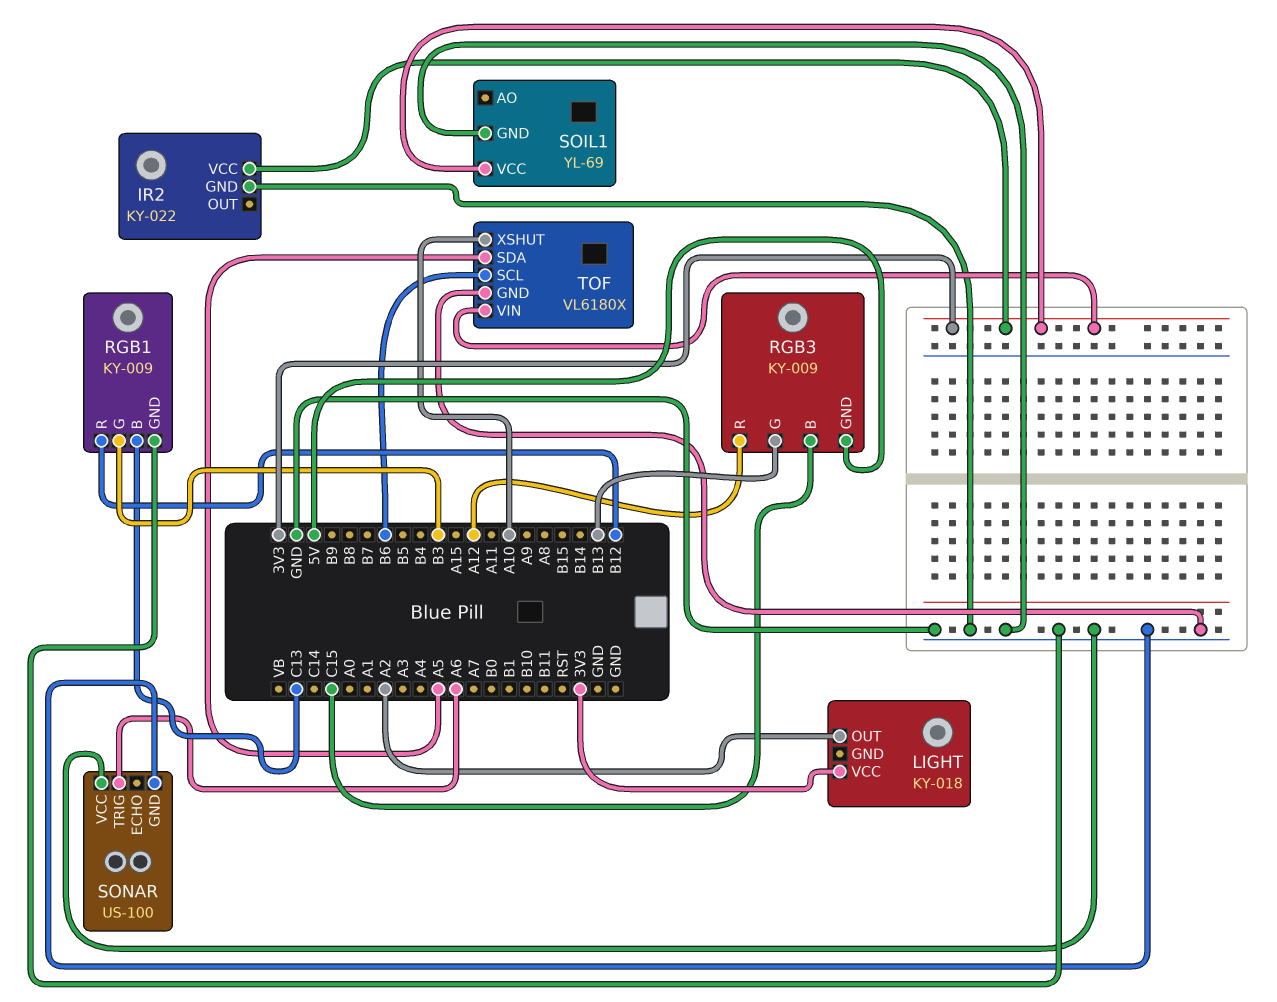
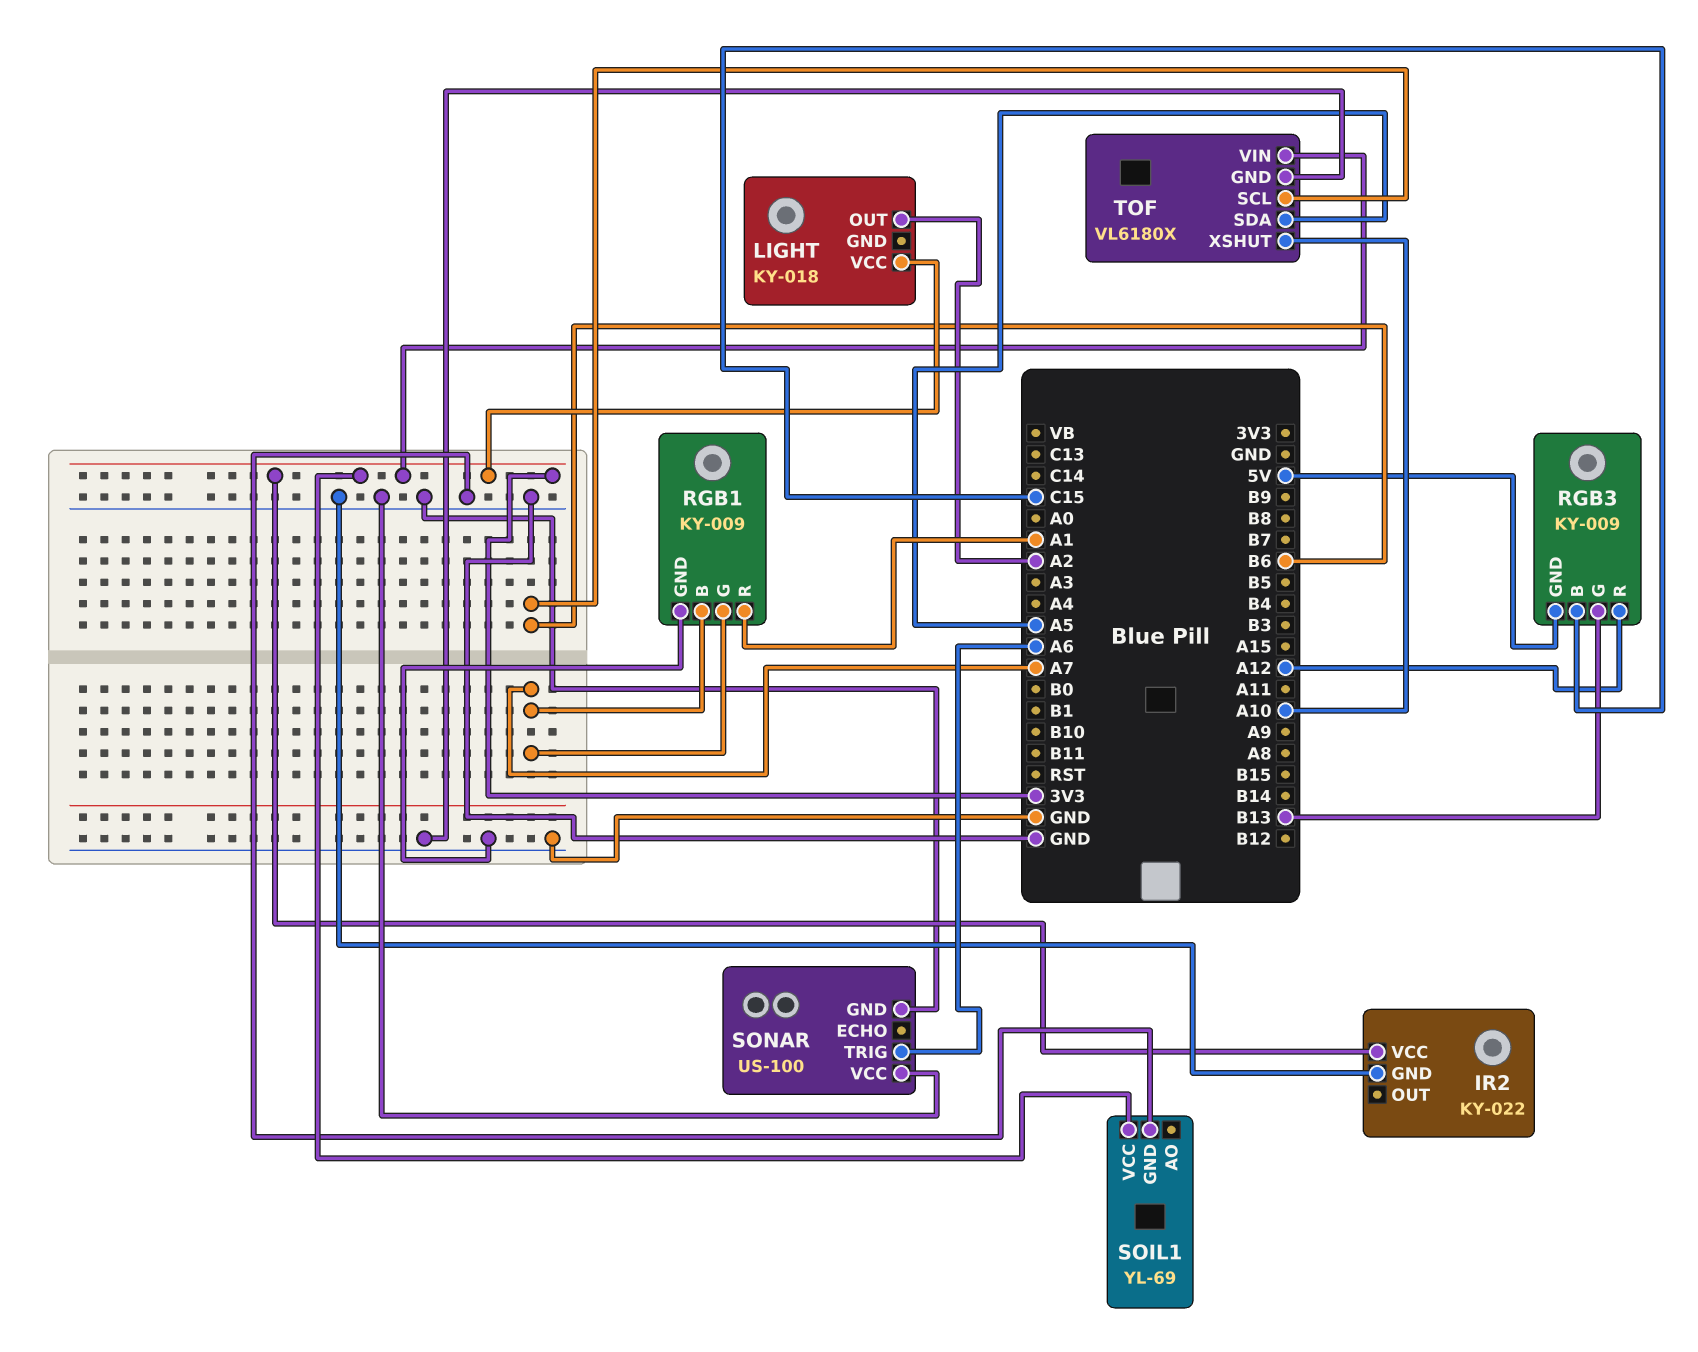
RGB1 pin B: C13 -> A7
RGB1 pin G: B3 -> A7
RGB1 pin R: B12 -> A1

